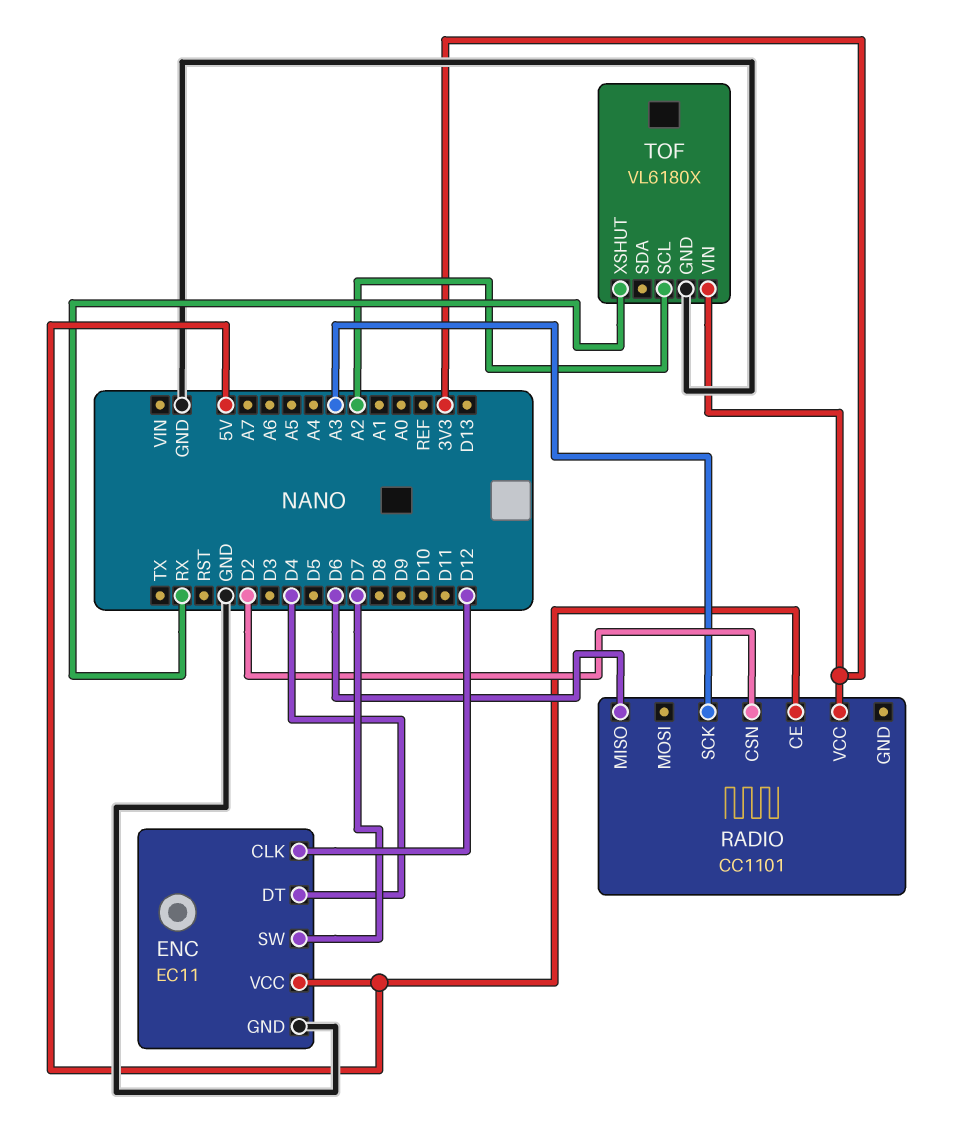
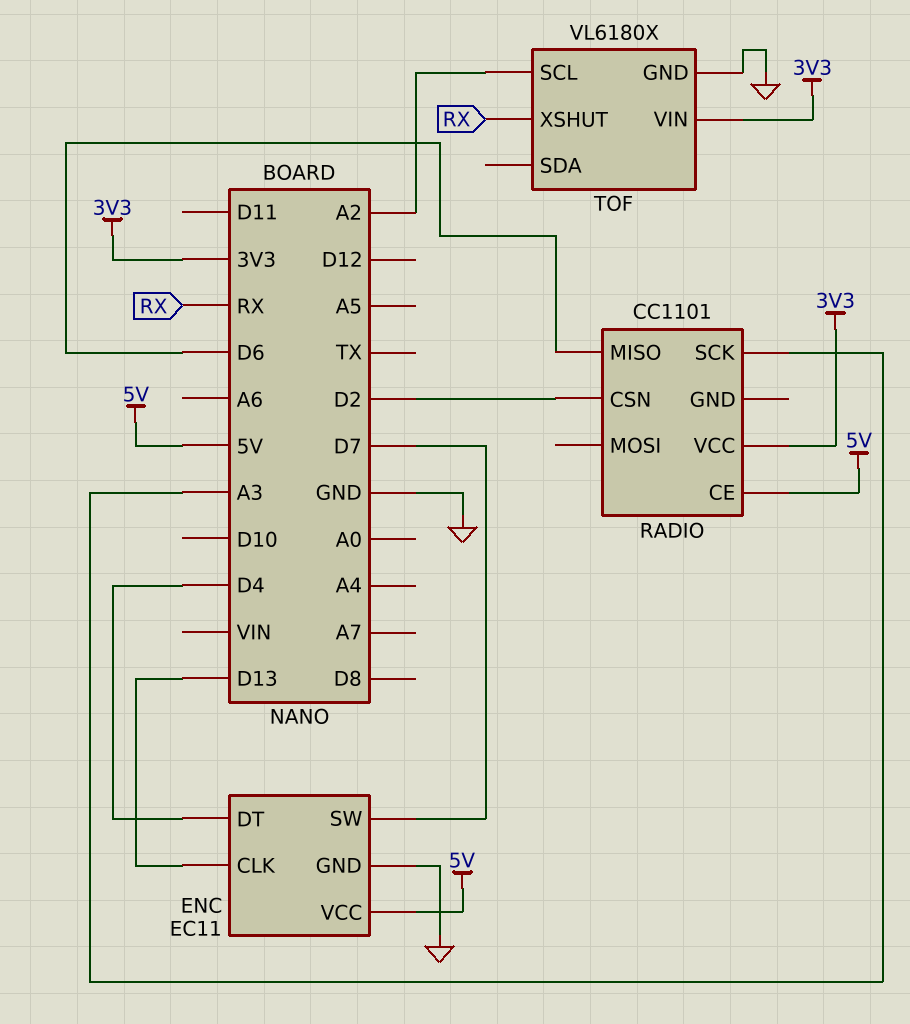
ENC pin CLK: D12 -> D13

